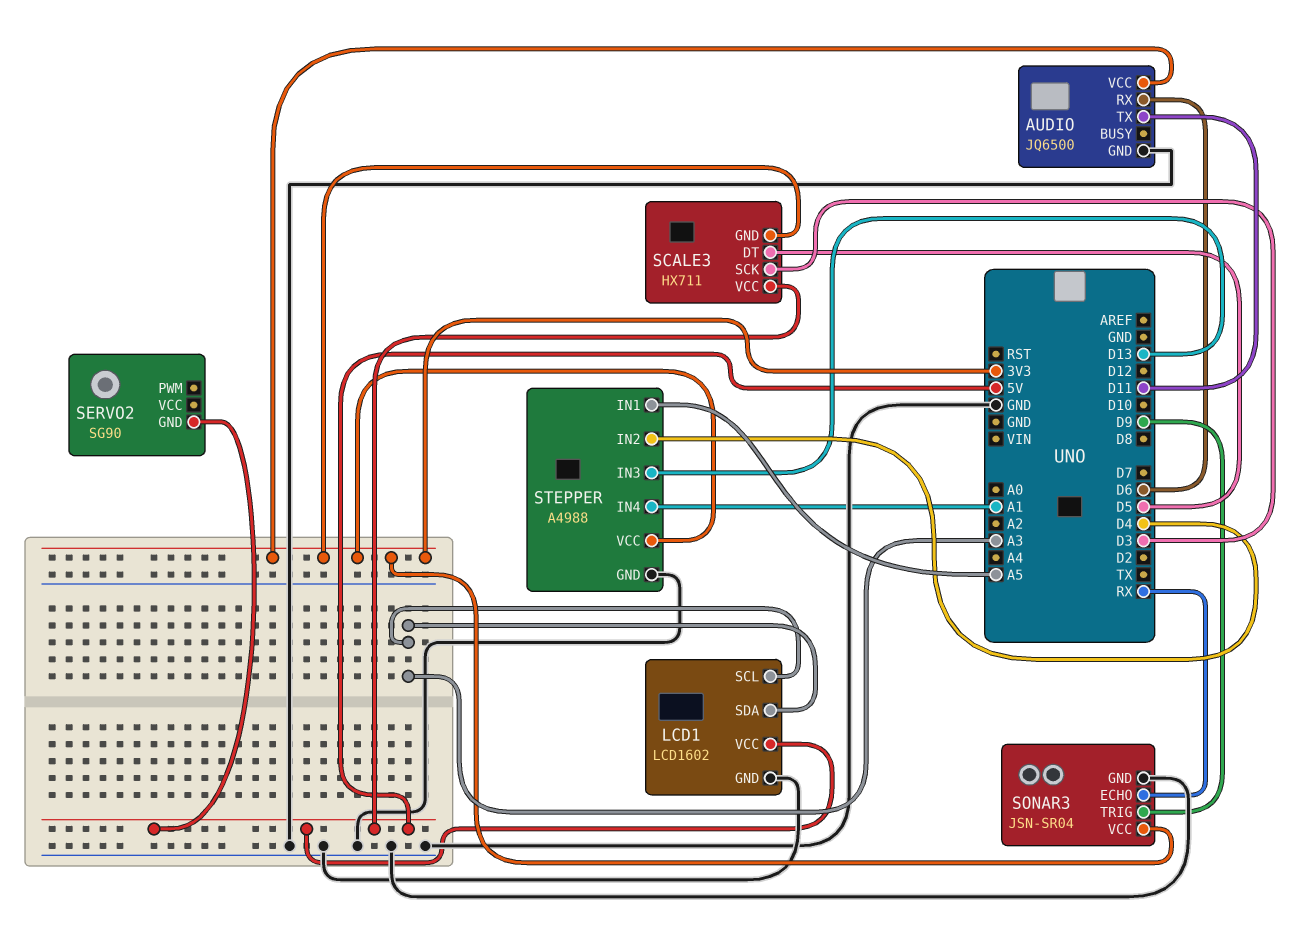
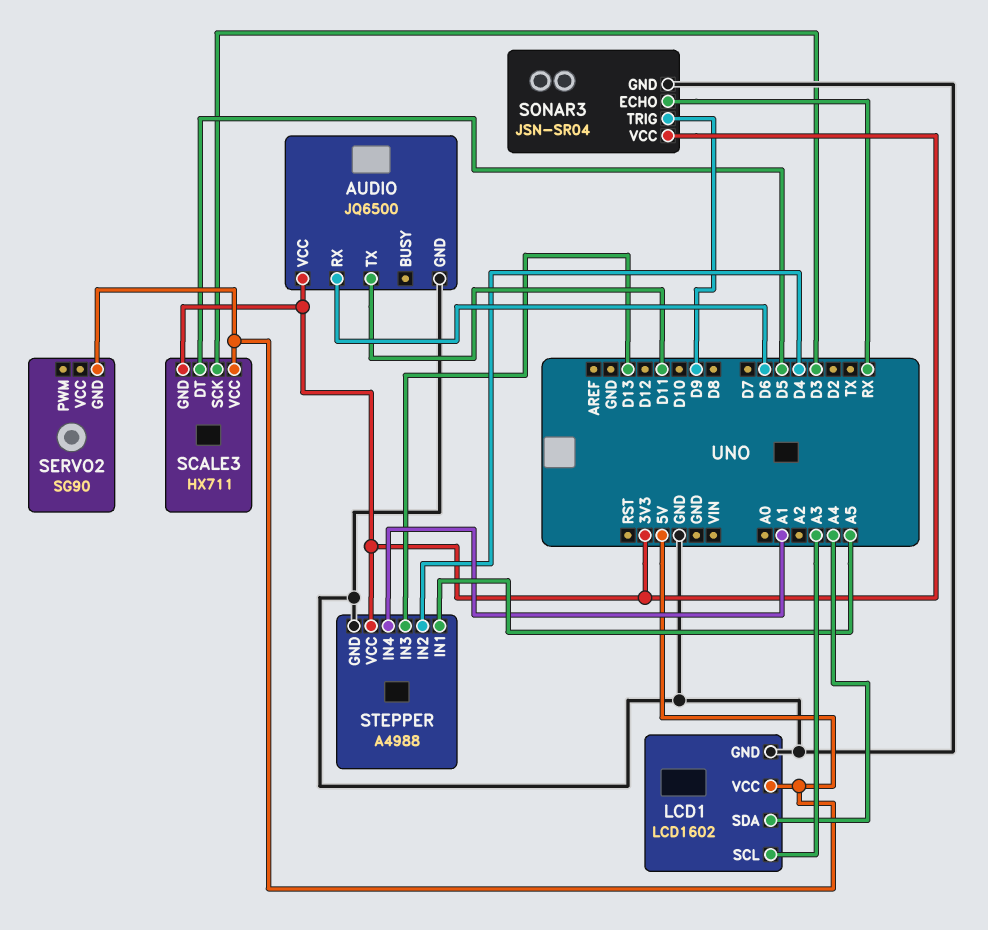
LCD1 pin SDA: A3 -> A4

